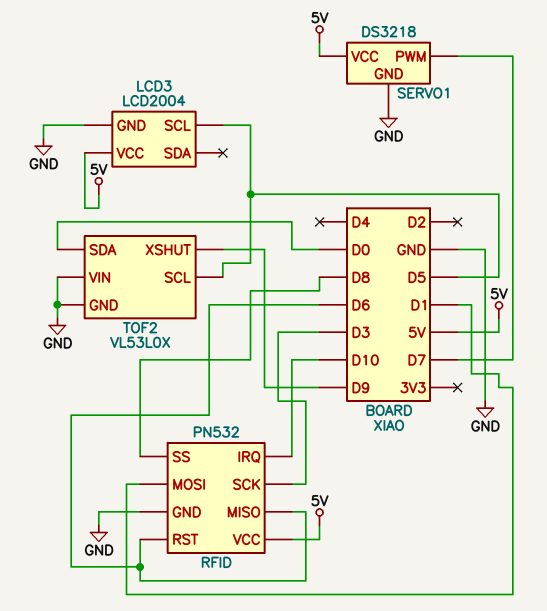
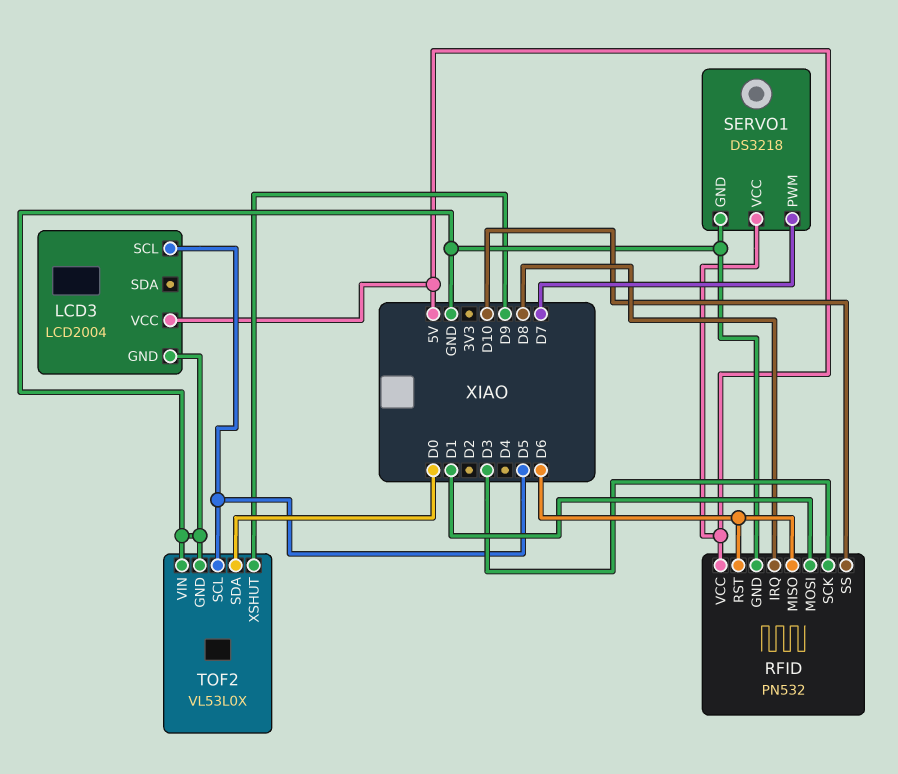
RFID pin IRQ: D10 -> D8
RFID pin SS: D8 -> D10

